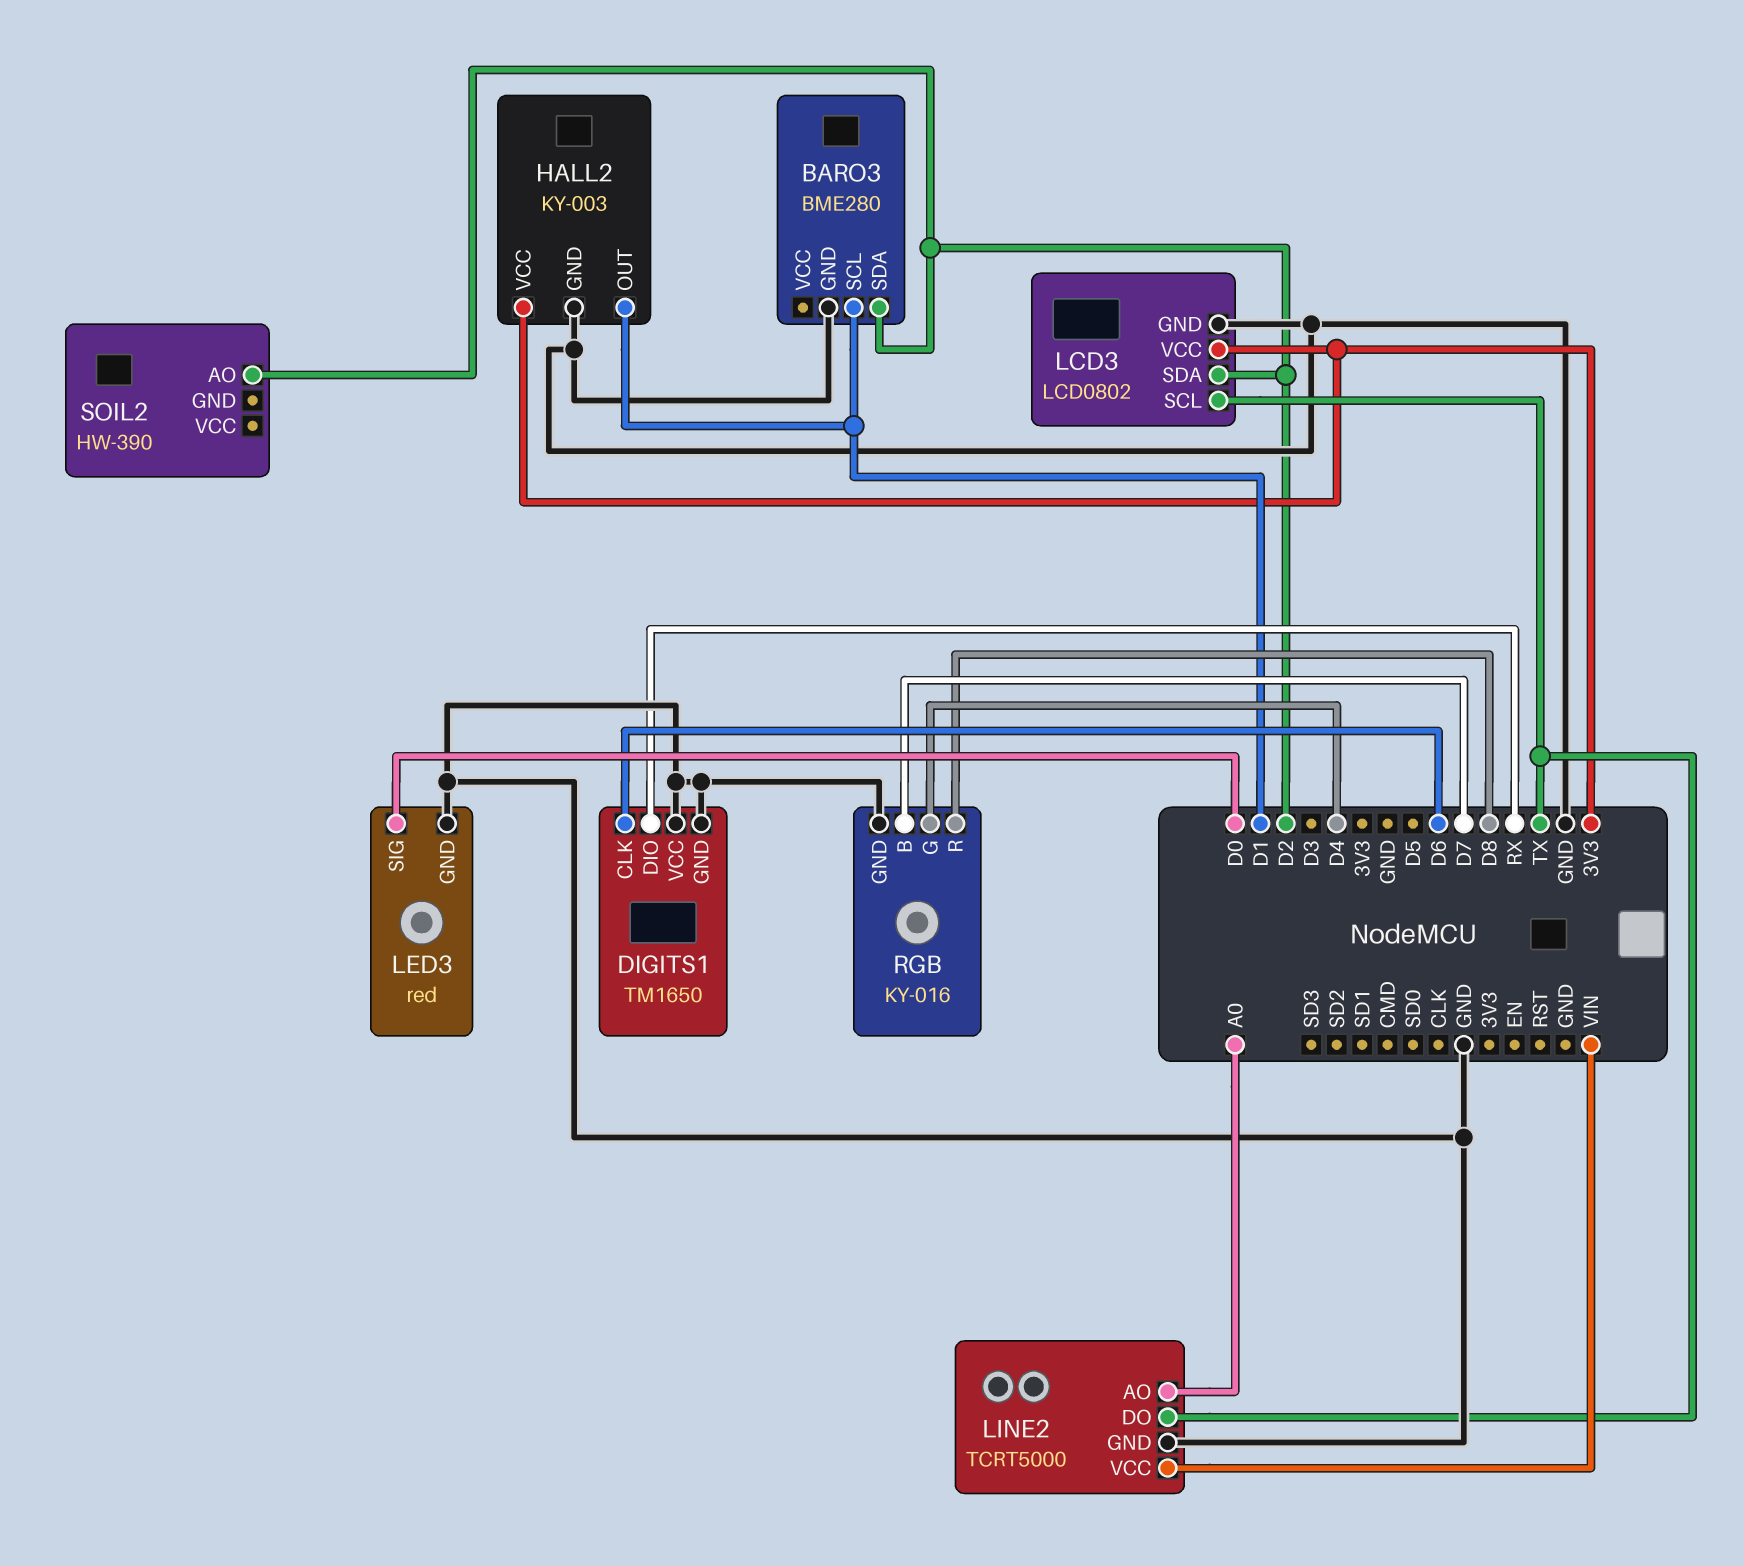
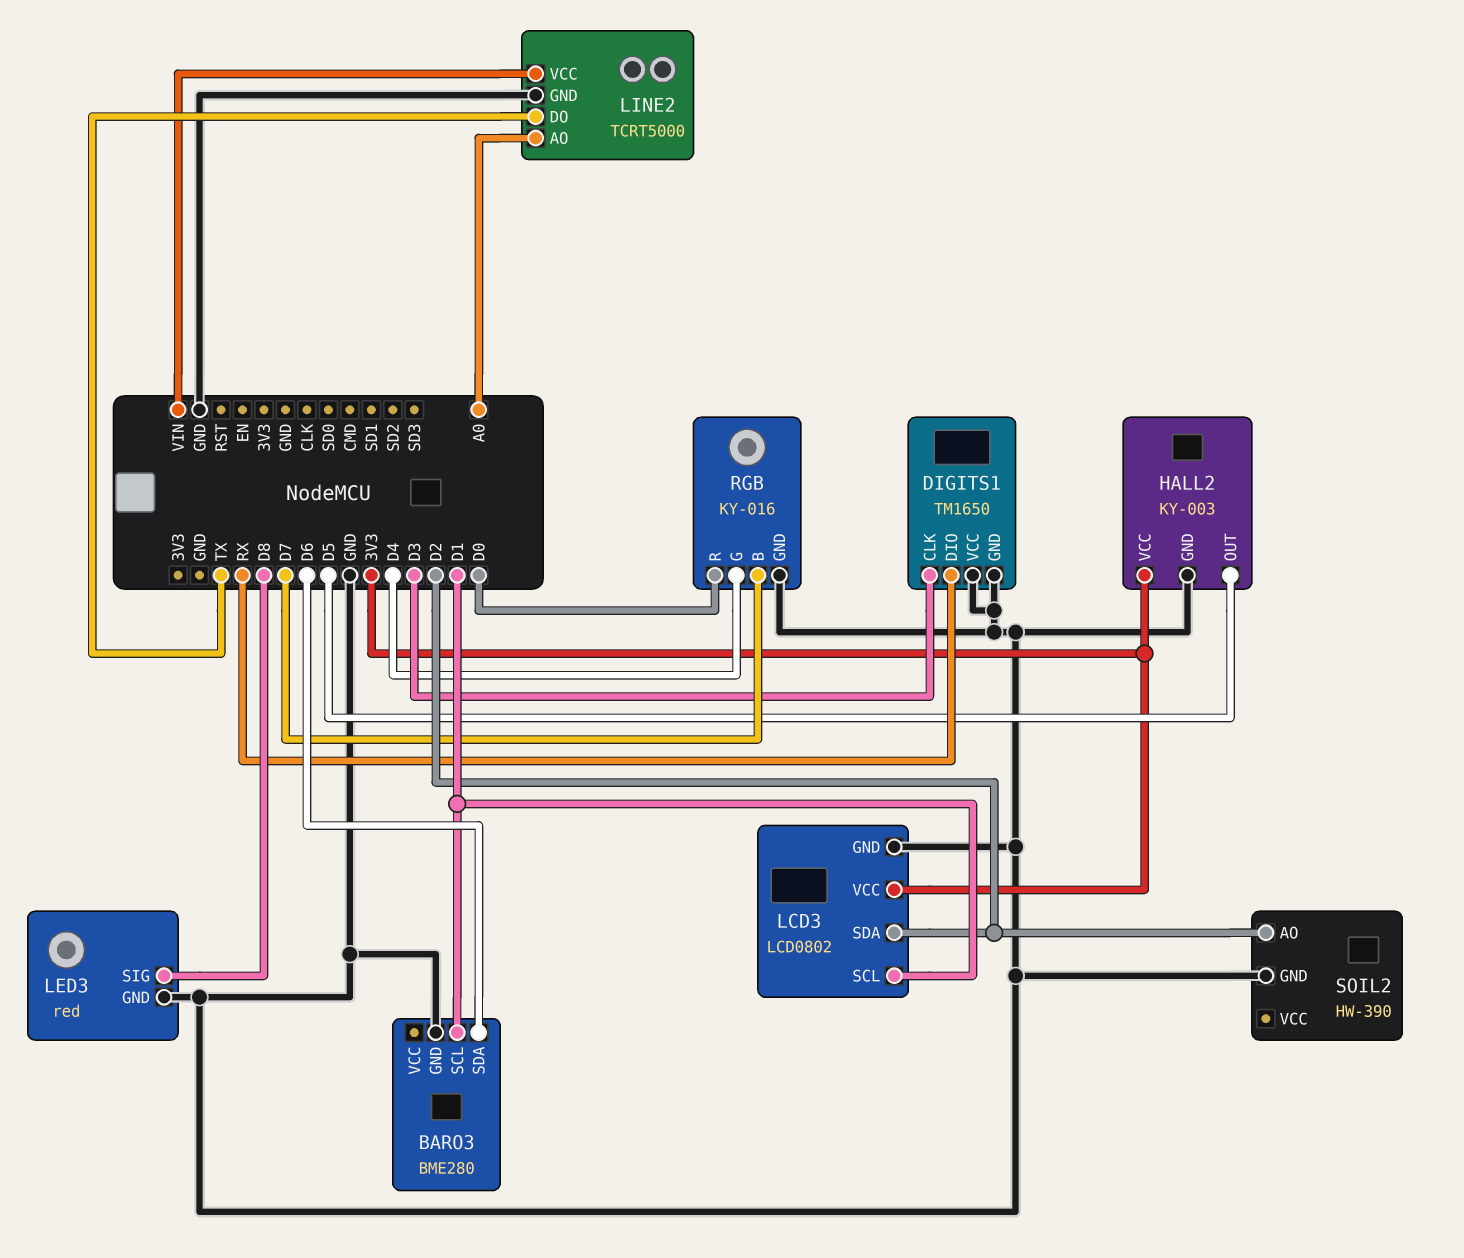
BARO3 pin SDA: D2 -> D6
DIGITS1 pin CLK: D6 -> D3
HALL2 pin OUT: D1 -> D5
LCD3 pin SCL: TX -> D1
LED3 pin SIG: D0 -> D8
RGB pin R: D8 -> D0
SOIL2 pin GND: none -> GND

